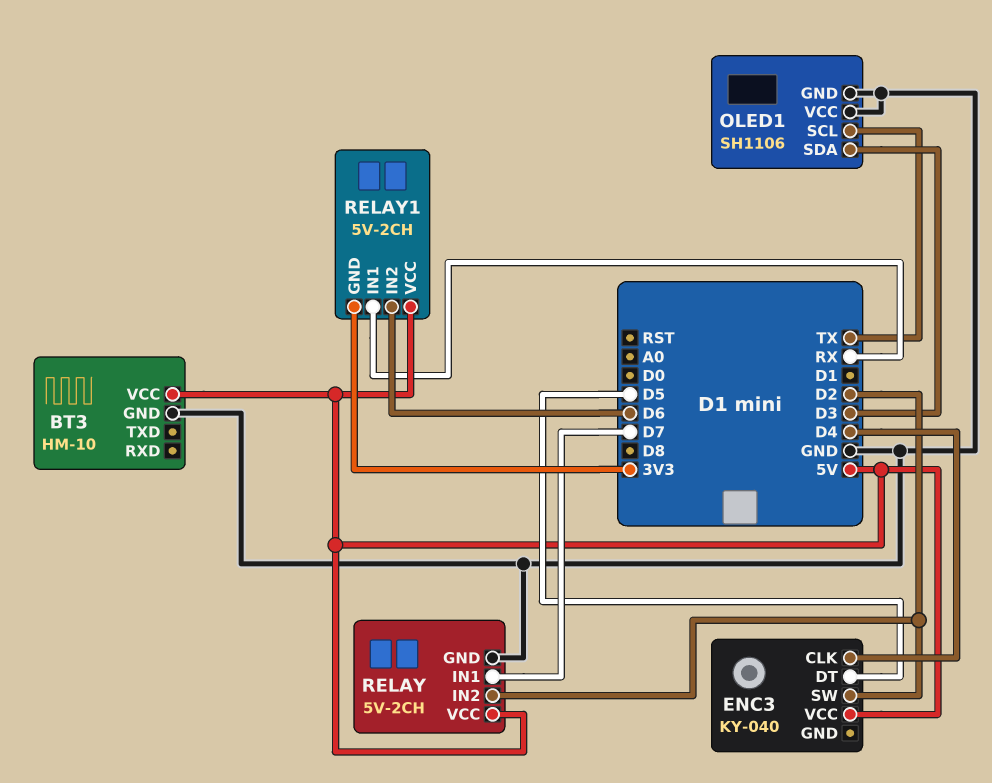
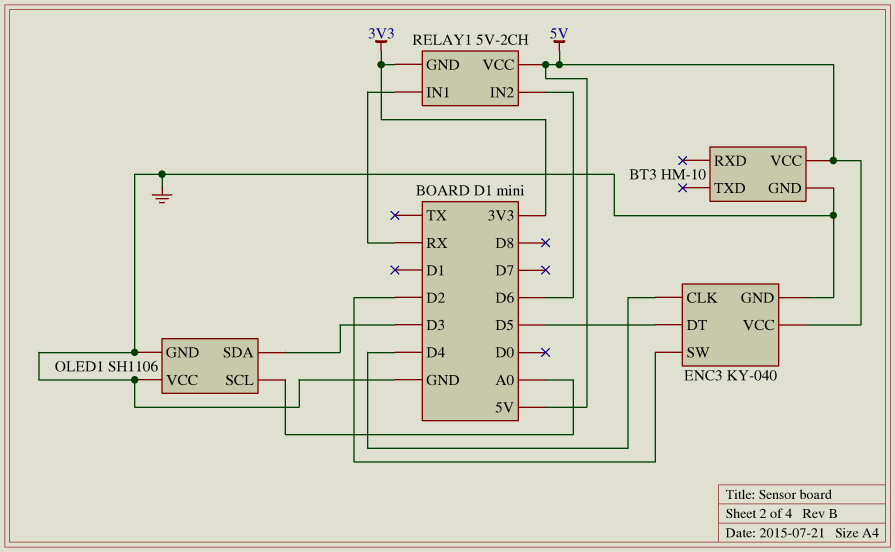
ENC3 pin GND: none -> GND
OLED1 pin SCL: TX -> A0
RELAY: 5V-2CH -> none
RELAY pin GND: GND -> none
RELAY pin IN1: D7 -> none
RELAY pin IN2: D2 -> none
RELAY pin VCC: 5V -> none

